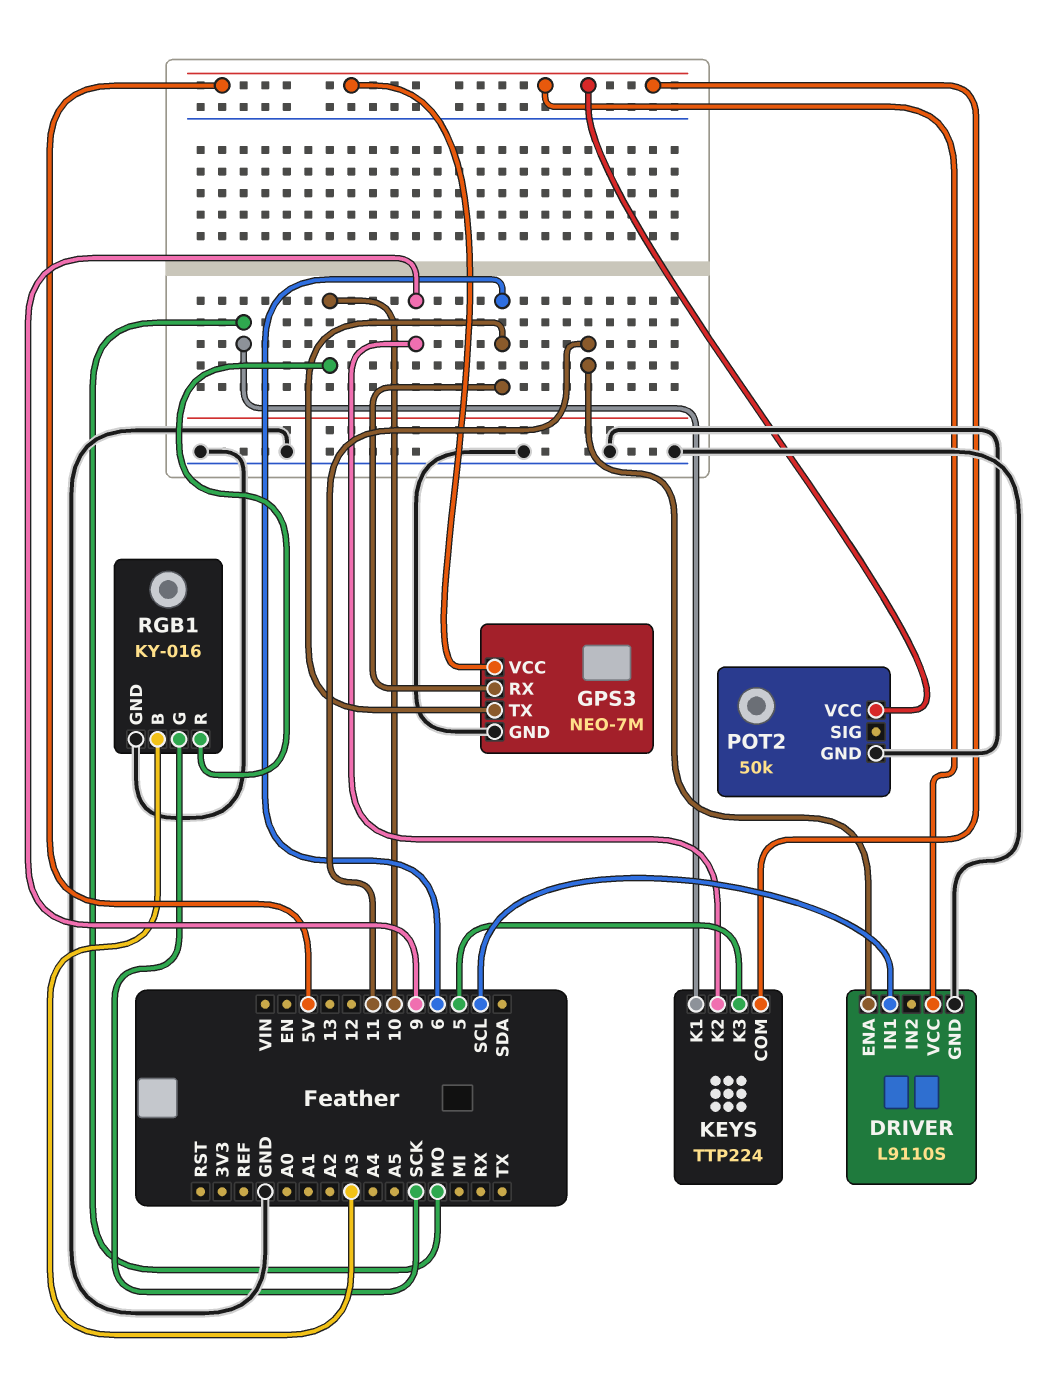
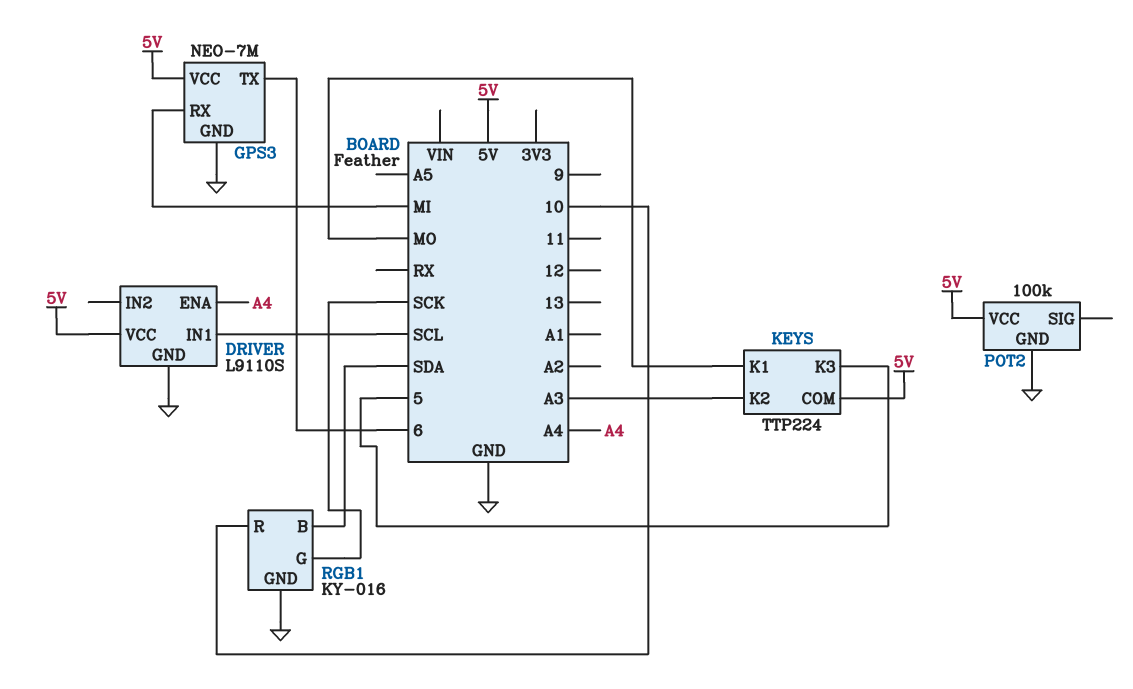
DRIVER pin ENA: 11 -> A4
GPS3 pin RX: 6 -> MI
KEYS pin K2: 9 -> A3
POT2: 50k -> 100k
RGB1 pin B: A3 -> SDA

